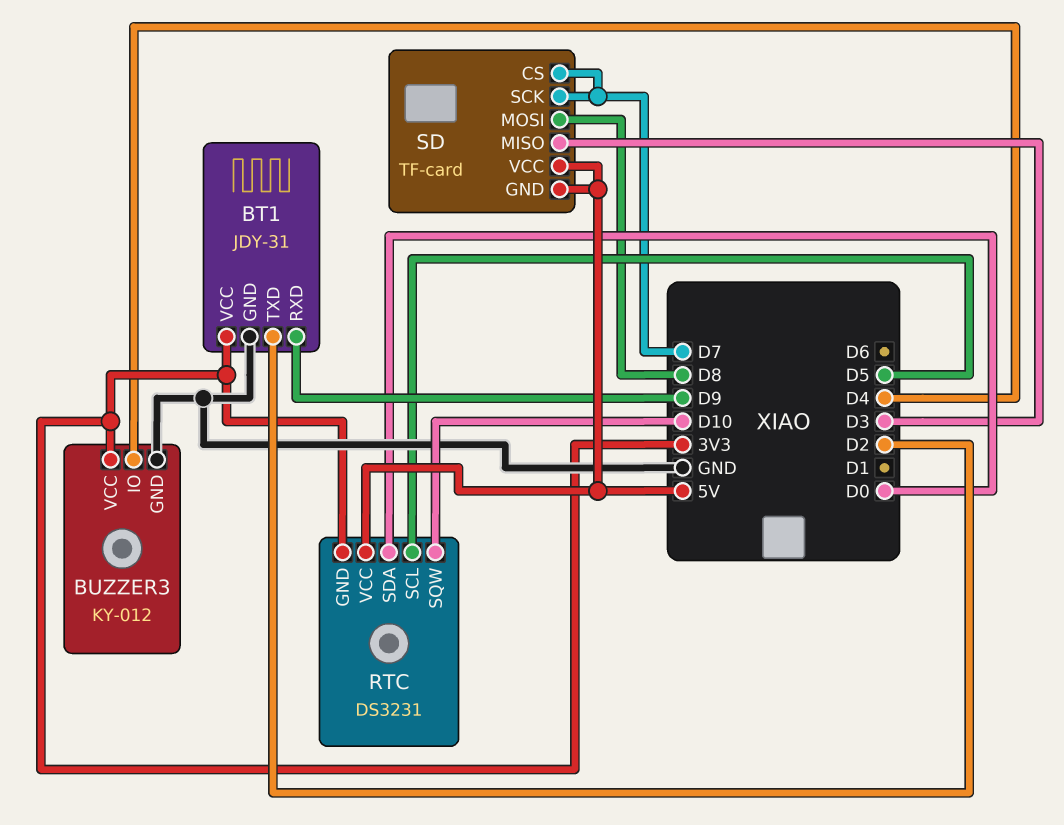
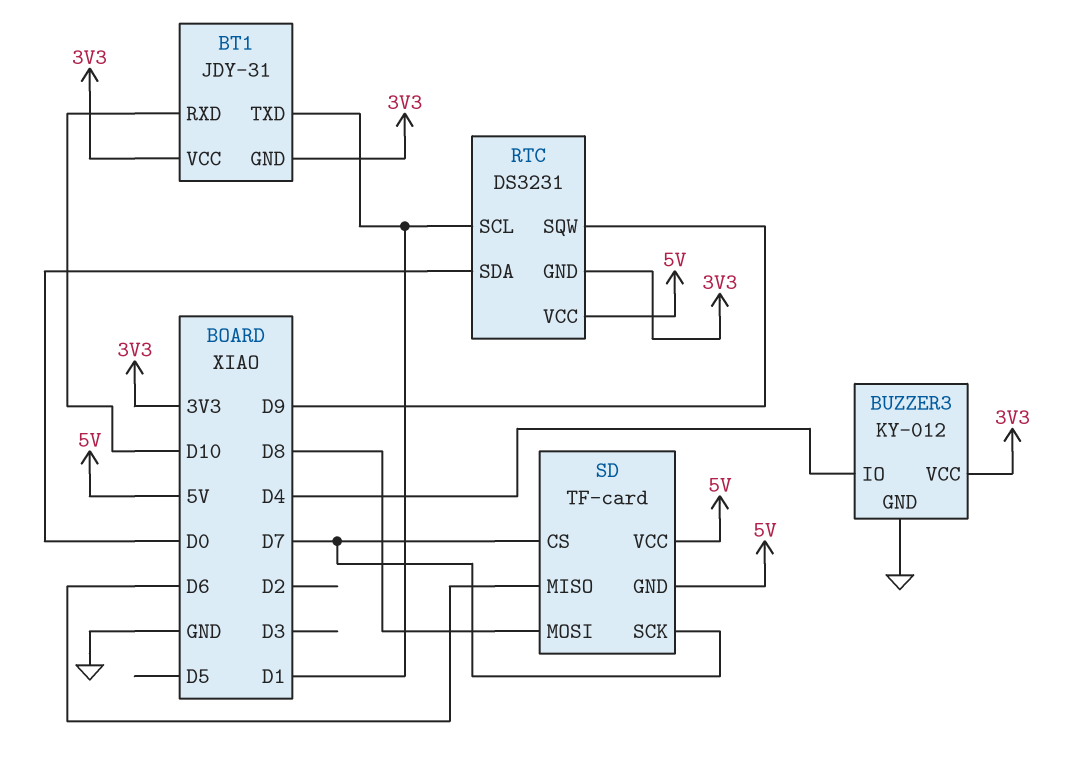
BT1 pin GND: GND -> 3V3
BT1 pin RXD: D9 -> D10
BT1 pin TXD: D2 -> D1
RTC pin SCL: D5 -> D1
RTC pin SQW: D10 -> D9
SD pin MISO: D3 -> D6

